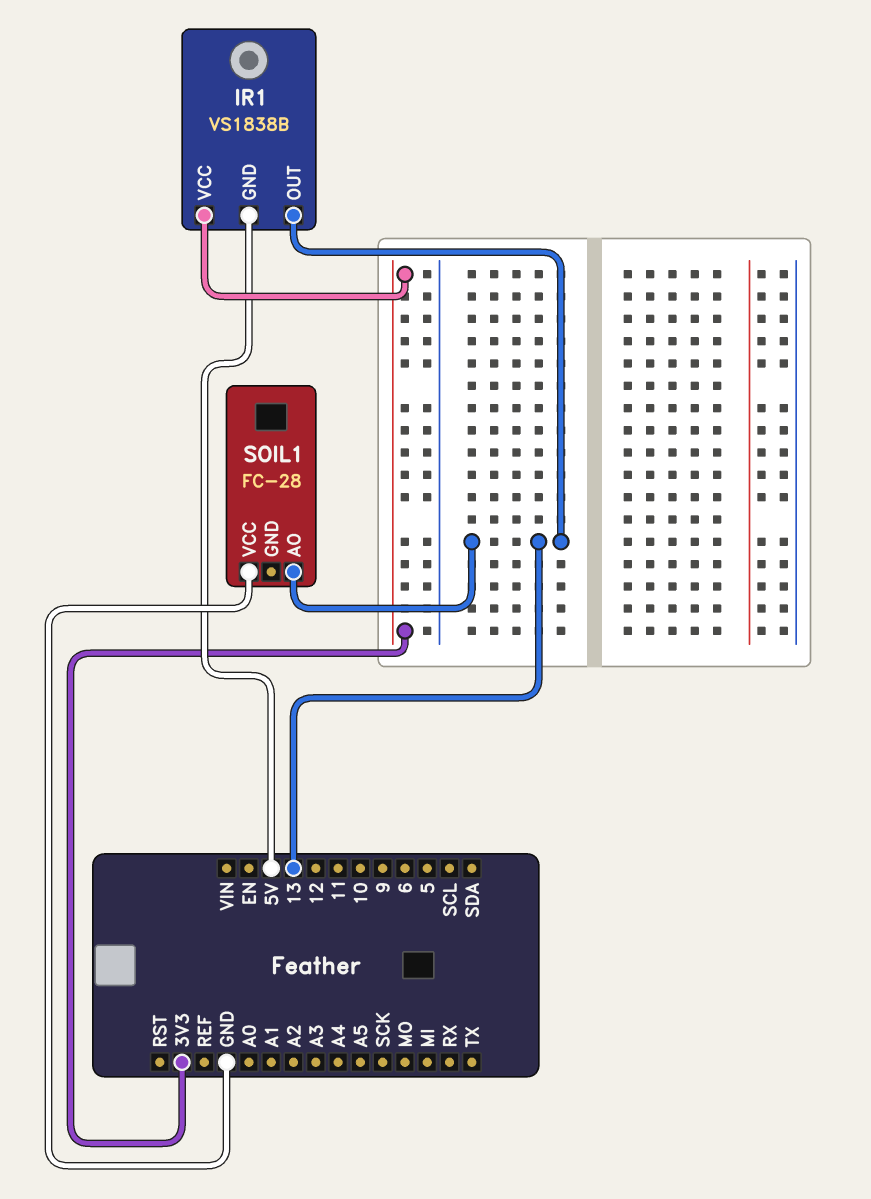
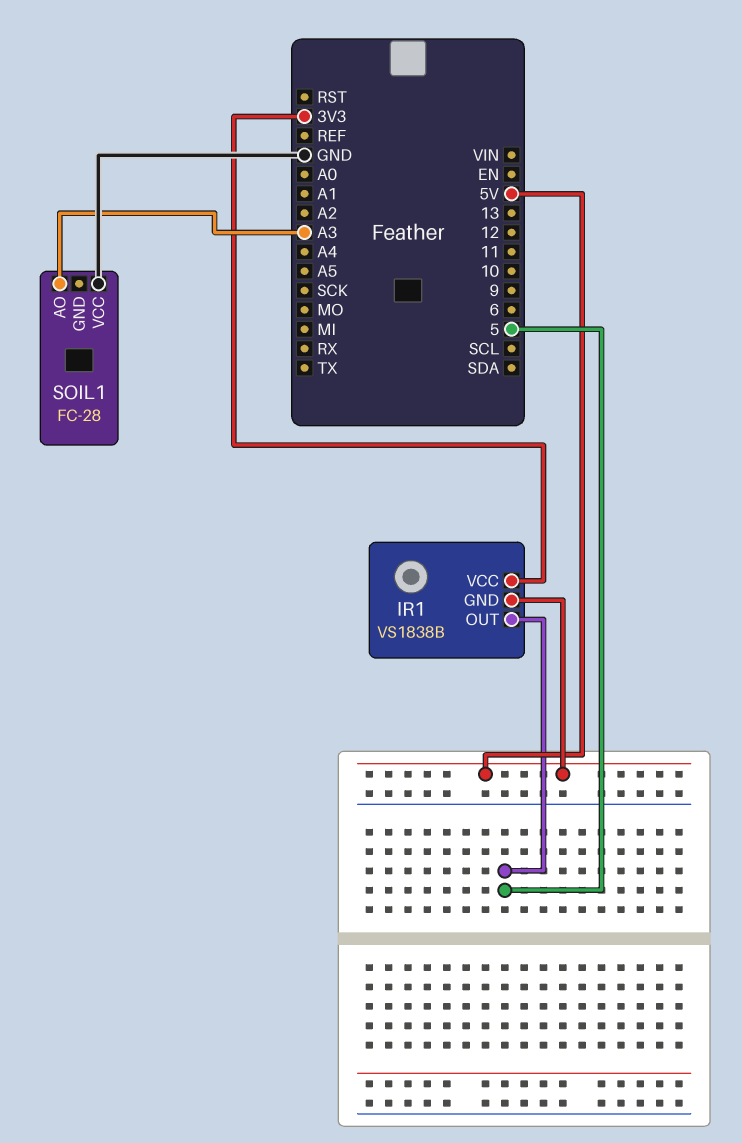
IR1 pin OUT: 13 -> 5
SOIL1 pin AO: 13 -> A3

